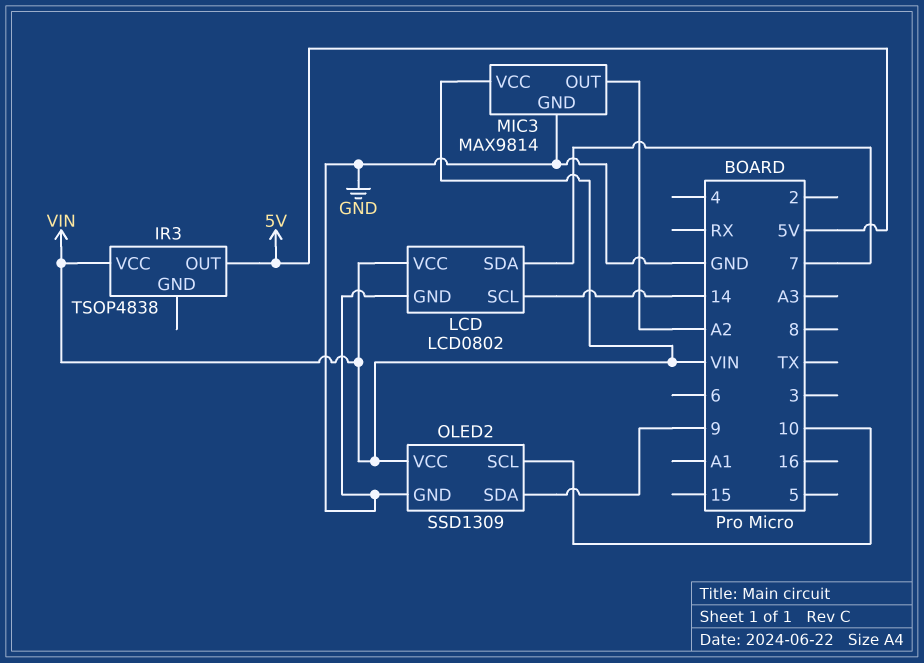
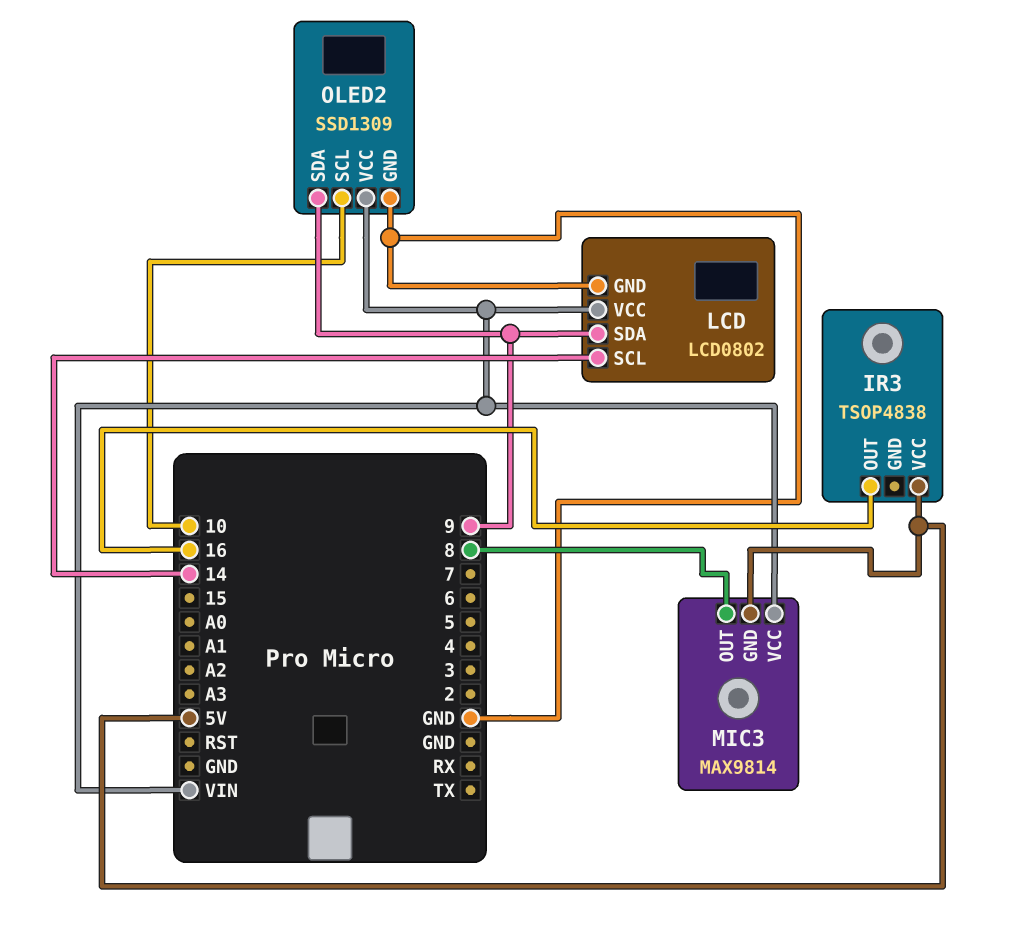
IR3 pin OUT: 5V -> 16
IR3 pin VCC: VIN -> 5V
LCD pin SDA: 7 -> 9
MIC3 pin GND: GND -> 5V
MIC3 pin OUT: A2 -> 8

